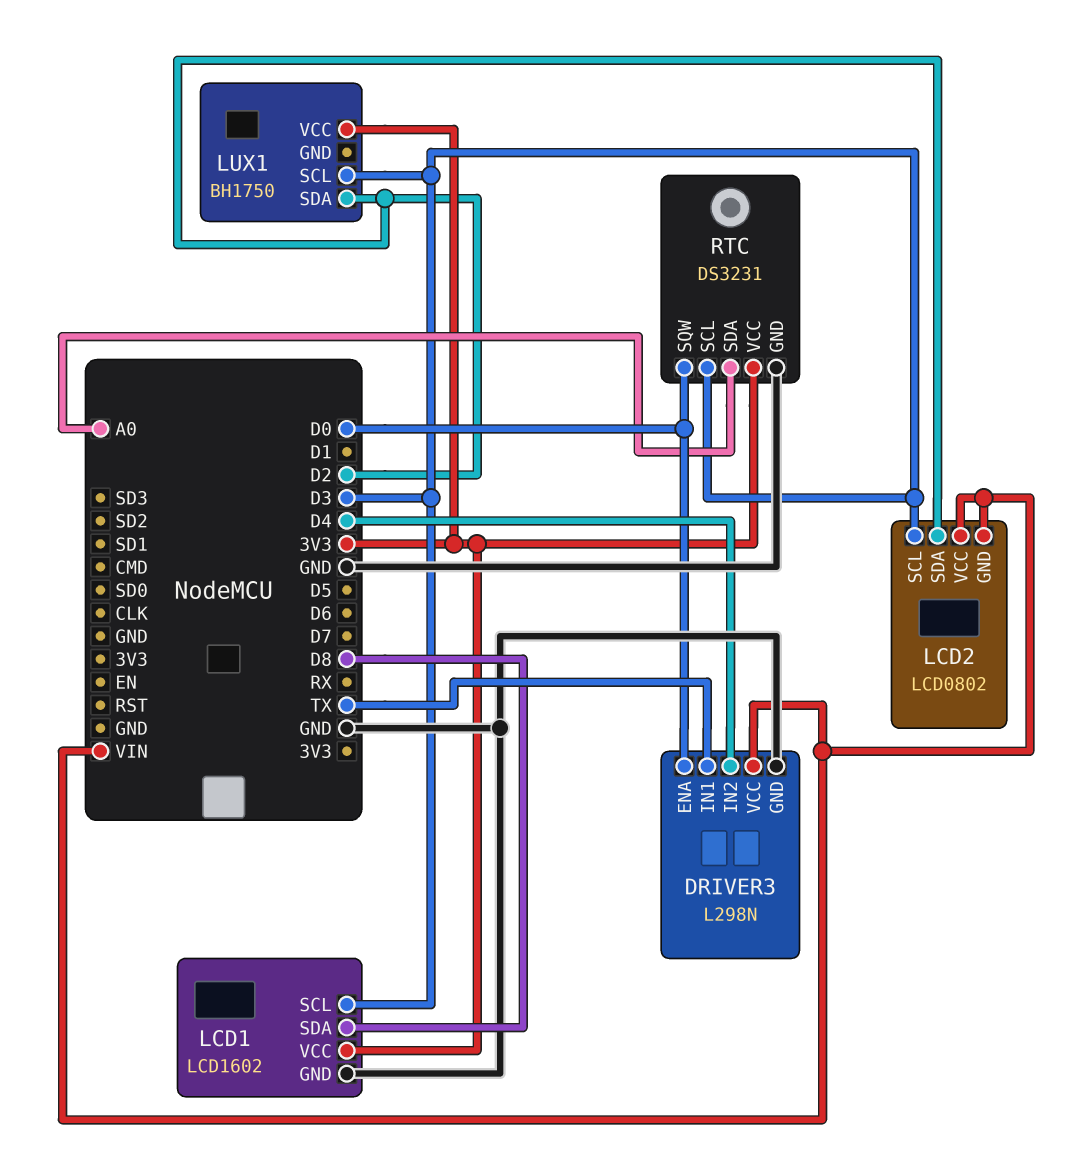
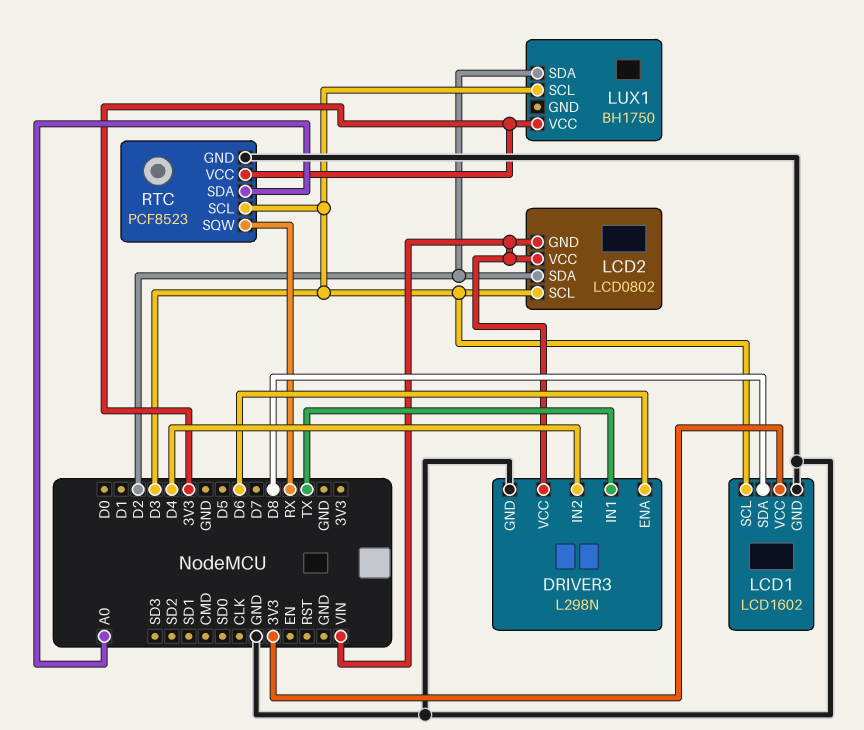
DRIVER3 pin ENA: D0 -> D6
RTC: DS3231 -> PCF8523
RTC pin SQW: D0 -> RX

